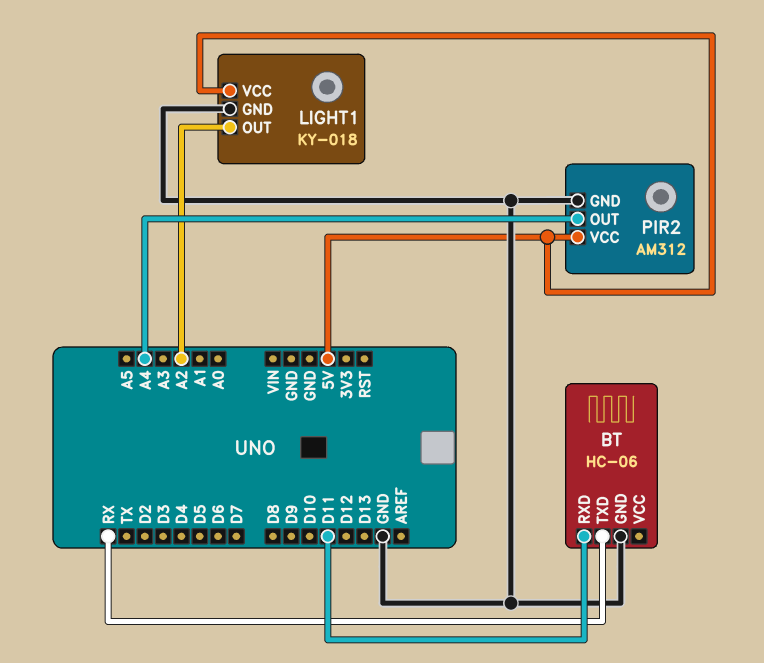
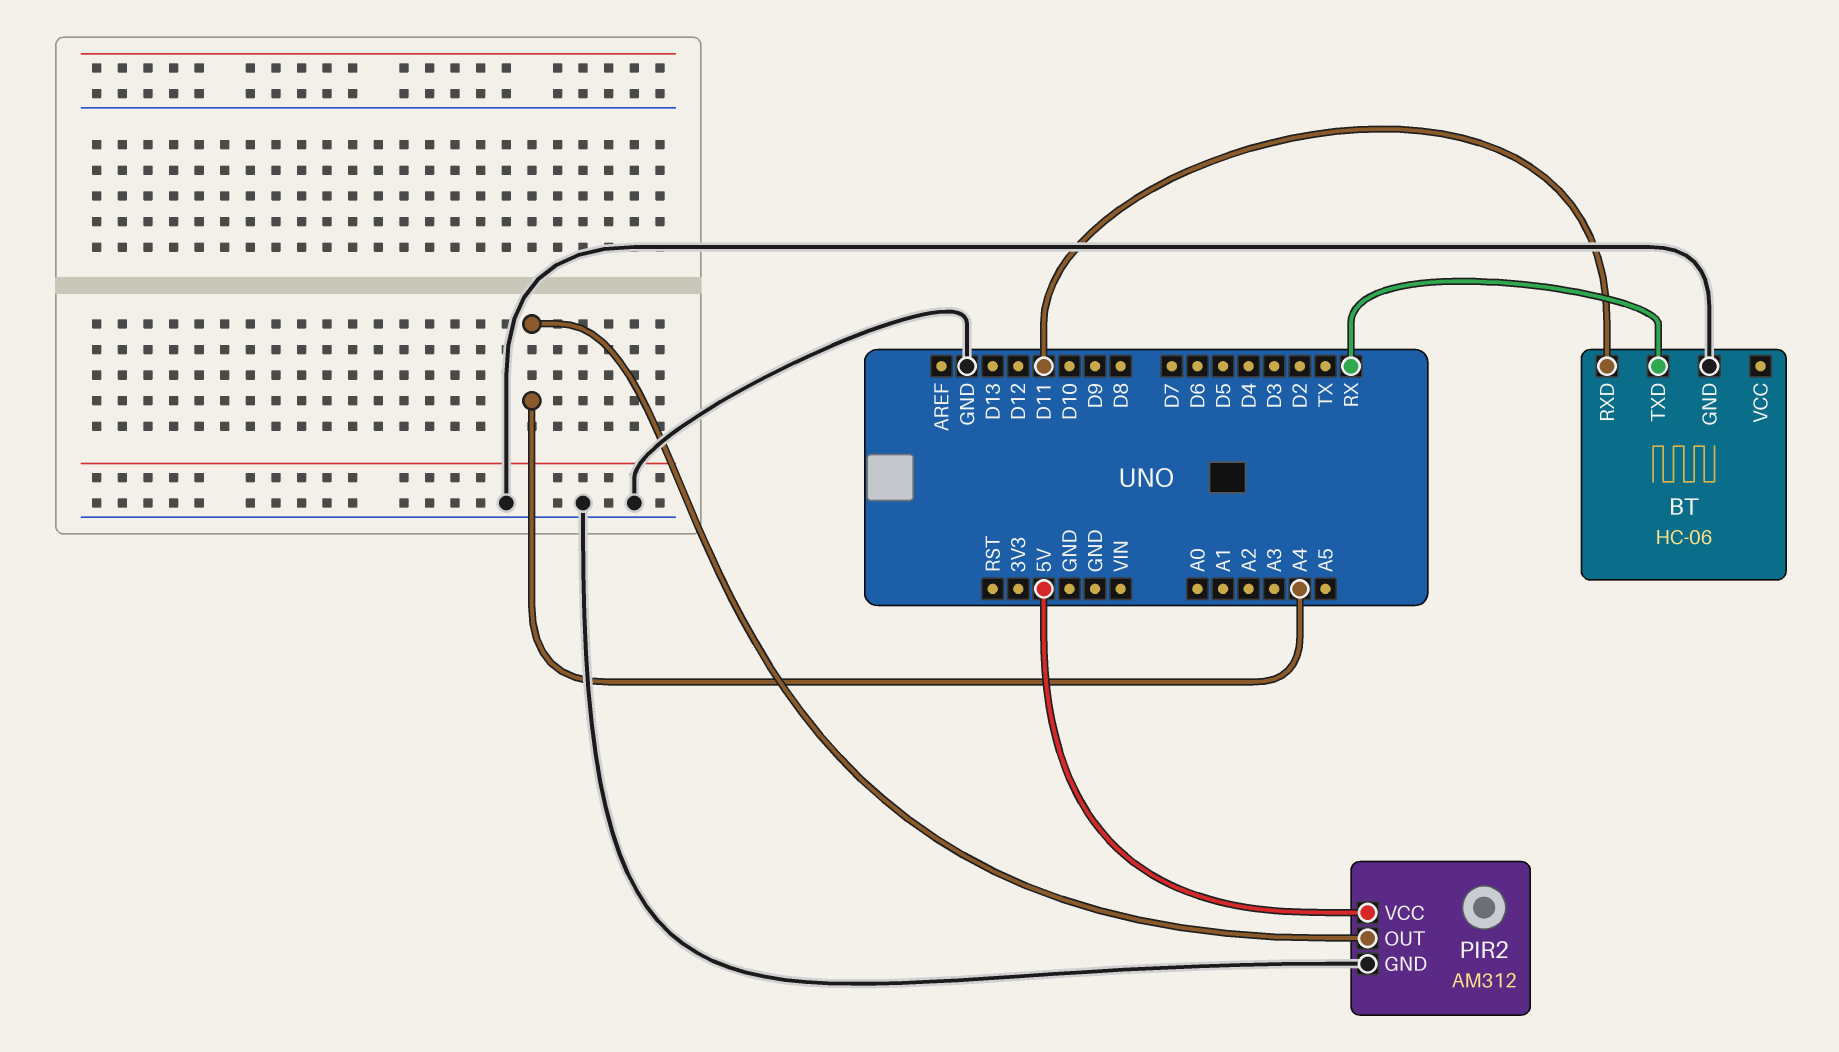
LIGHT1: KY-018 -> none
LIGHT1 pin GND: GND -> none
LIGHT1 pin OUT: A2 -> none
LIGHT1 pin VCC: 5V -> none

